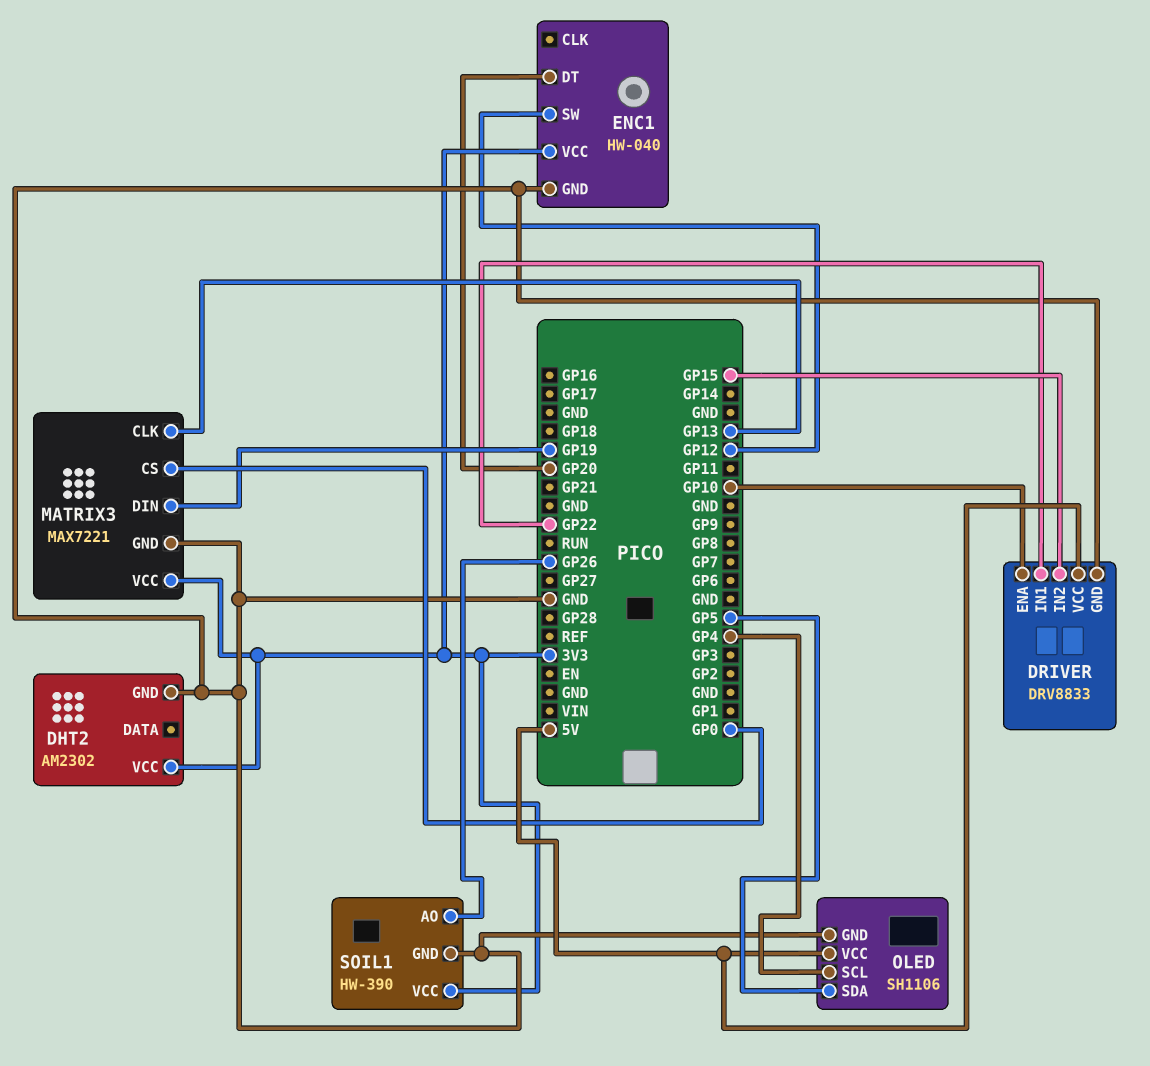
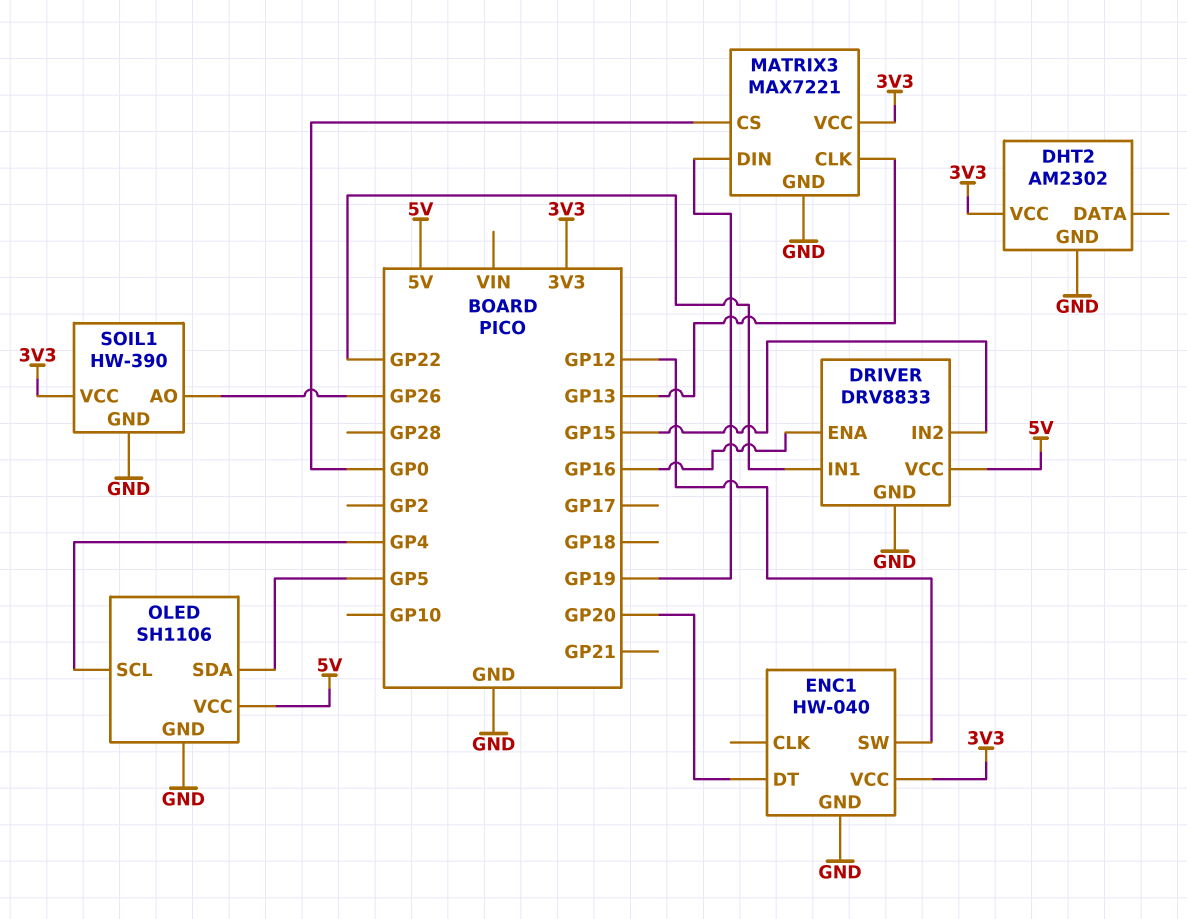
DRIVER pin ENA: GP10 -> GP16

